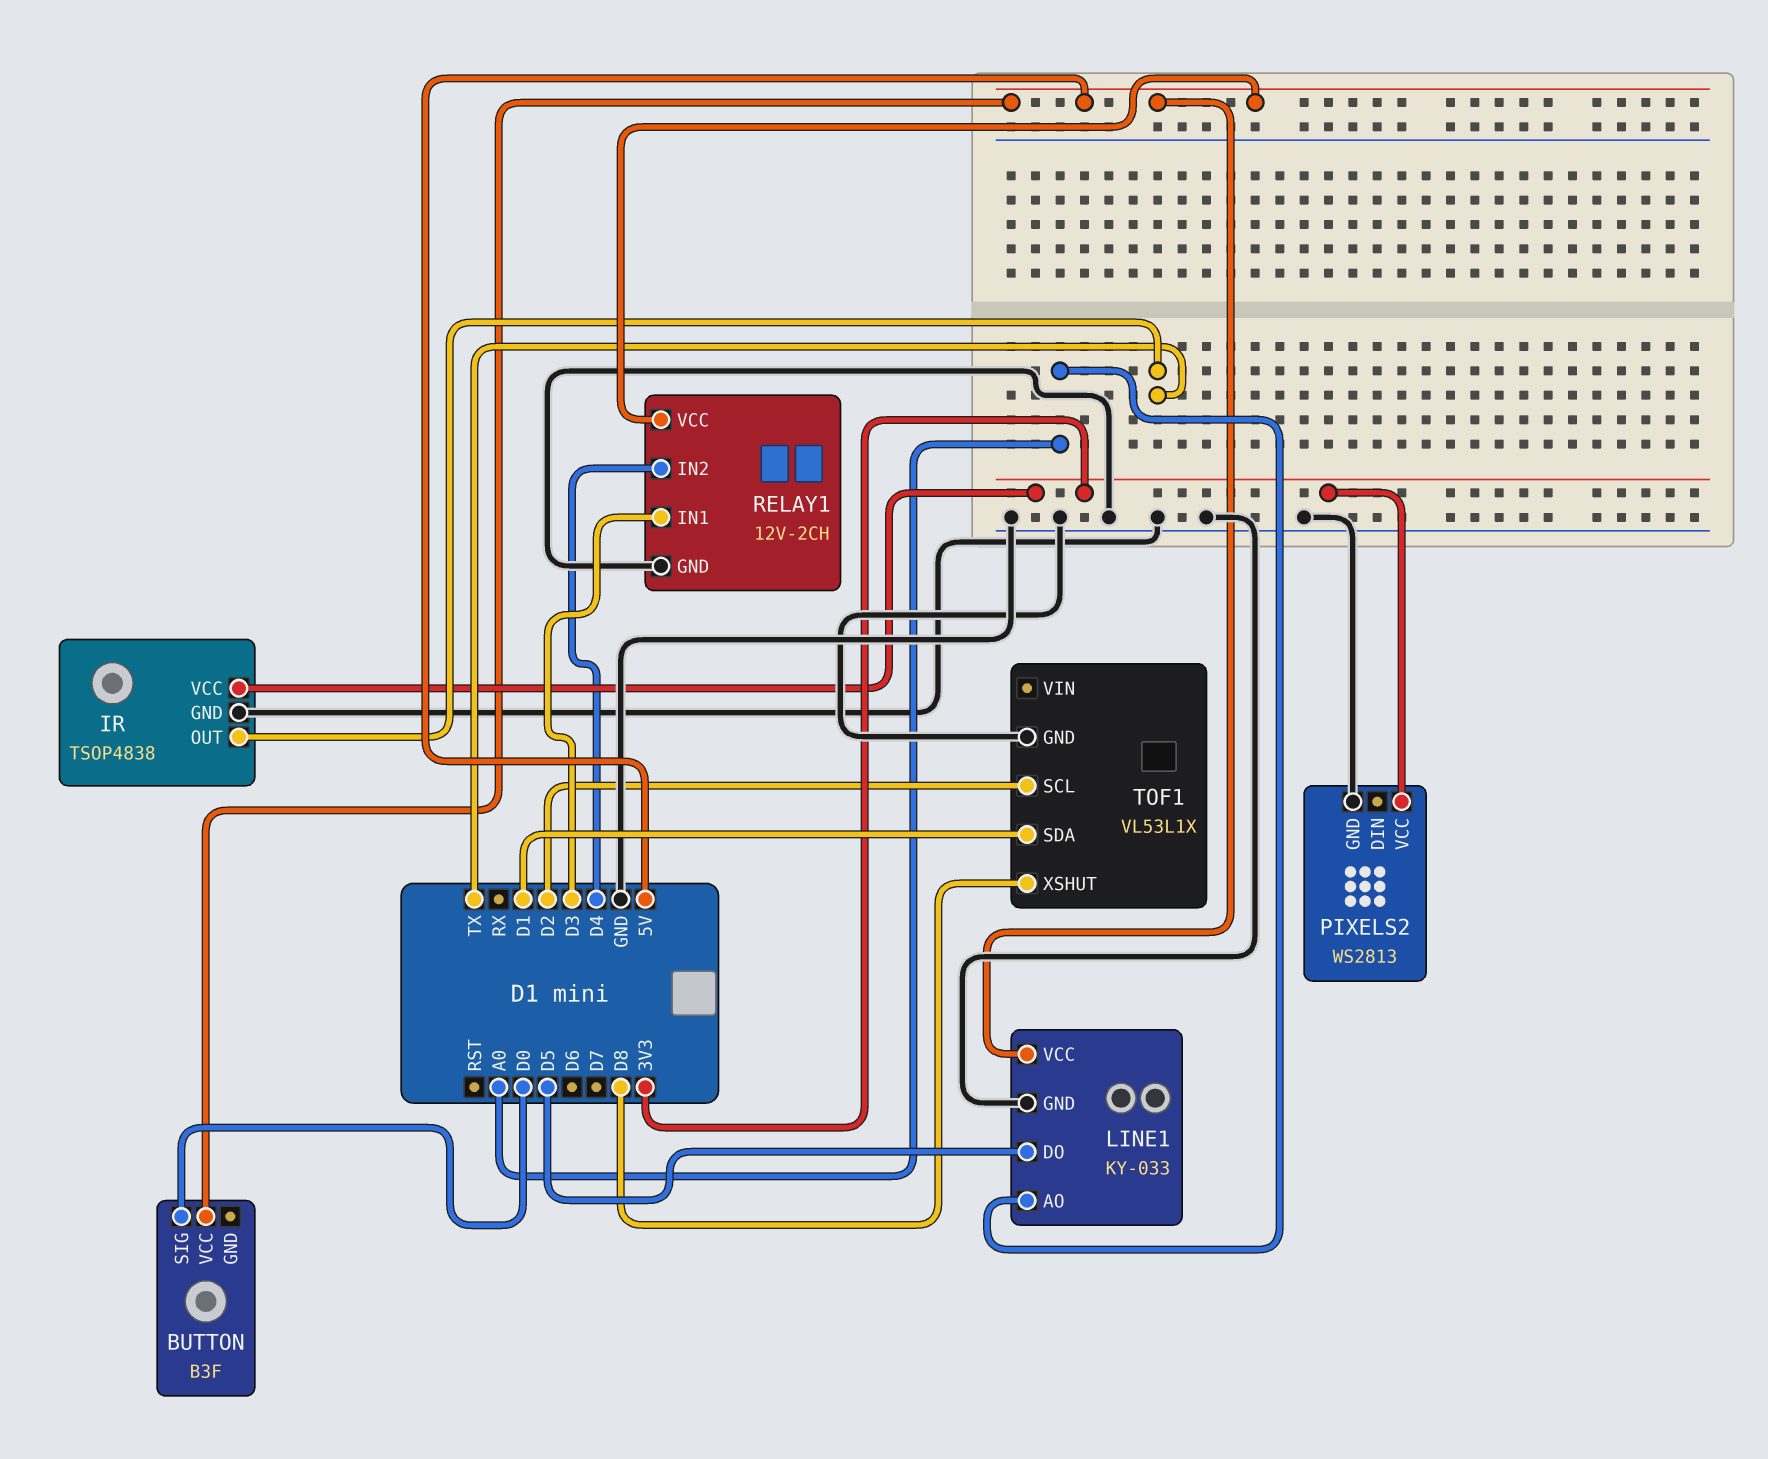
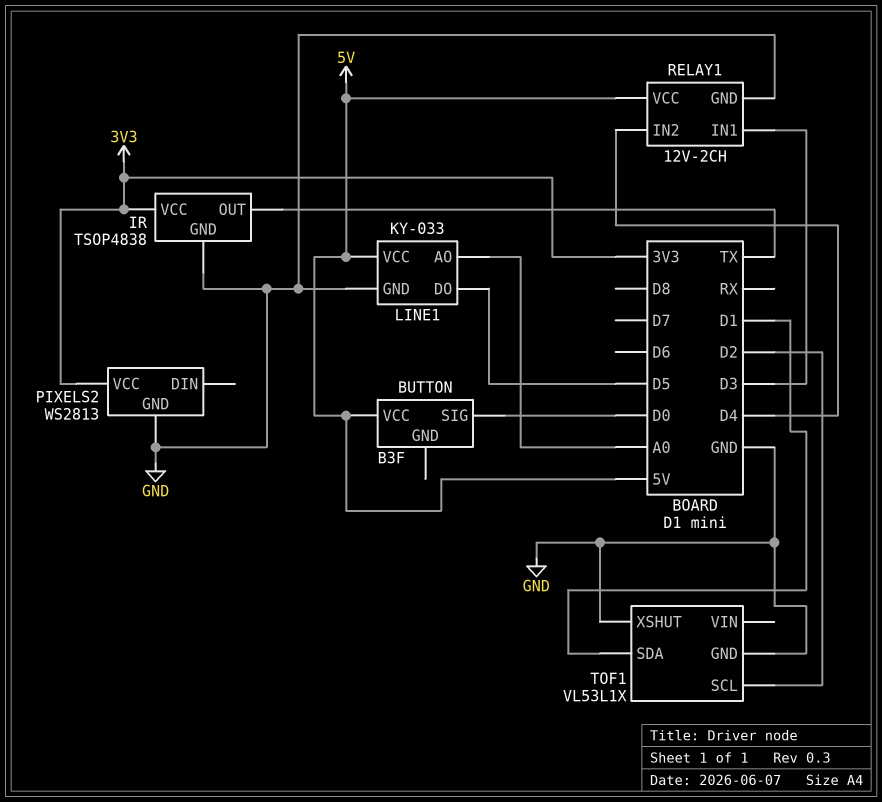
TOF1 pin XSHUT: D8 -> GND

